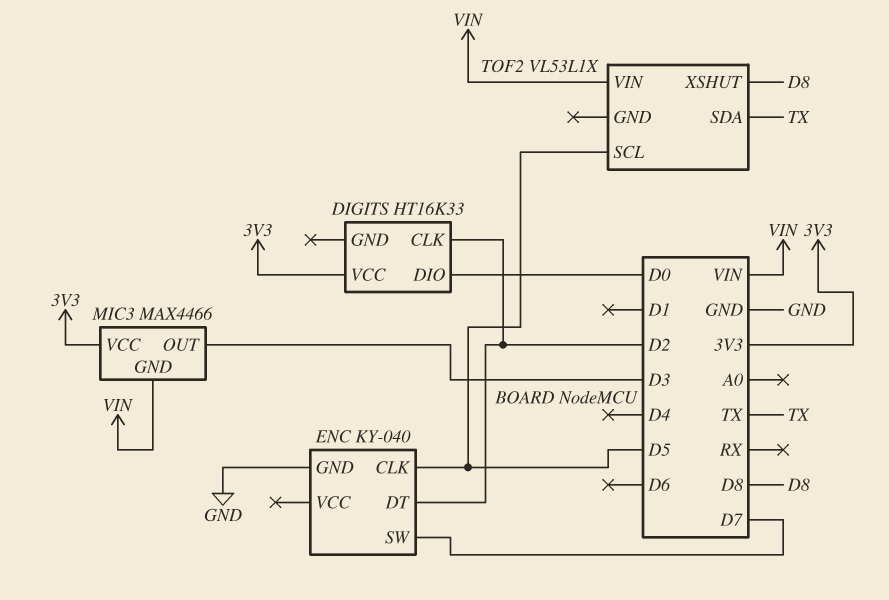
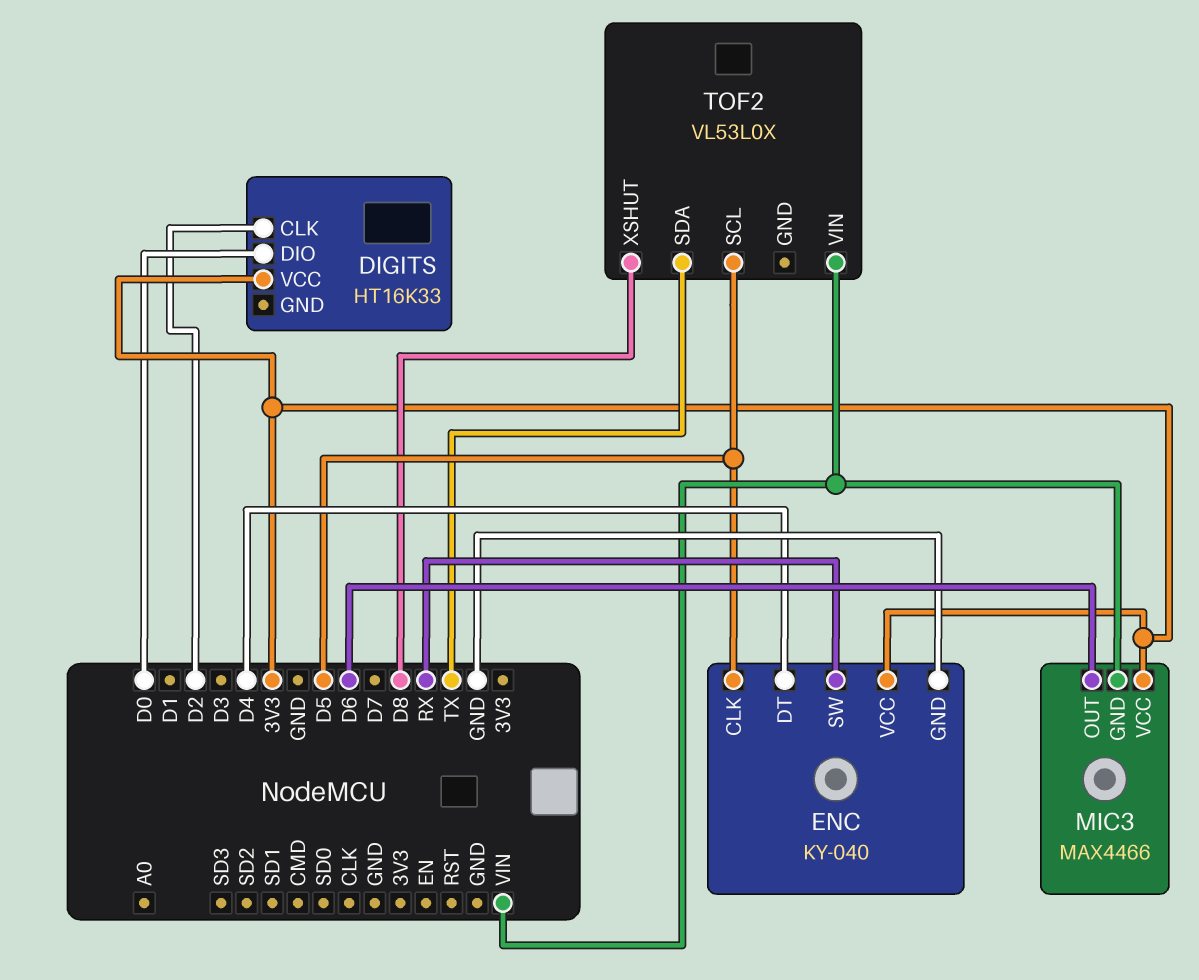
ENC pin DT: D2 -> D4
ENC pin SW: D7 -> RX
ENC pin VCC: none -> 3V3
MIC3 pin OUT: D3 -> D6
TOF2: VL53L1X -> VL53L0X

